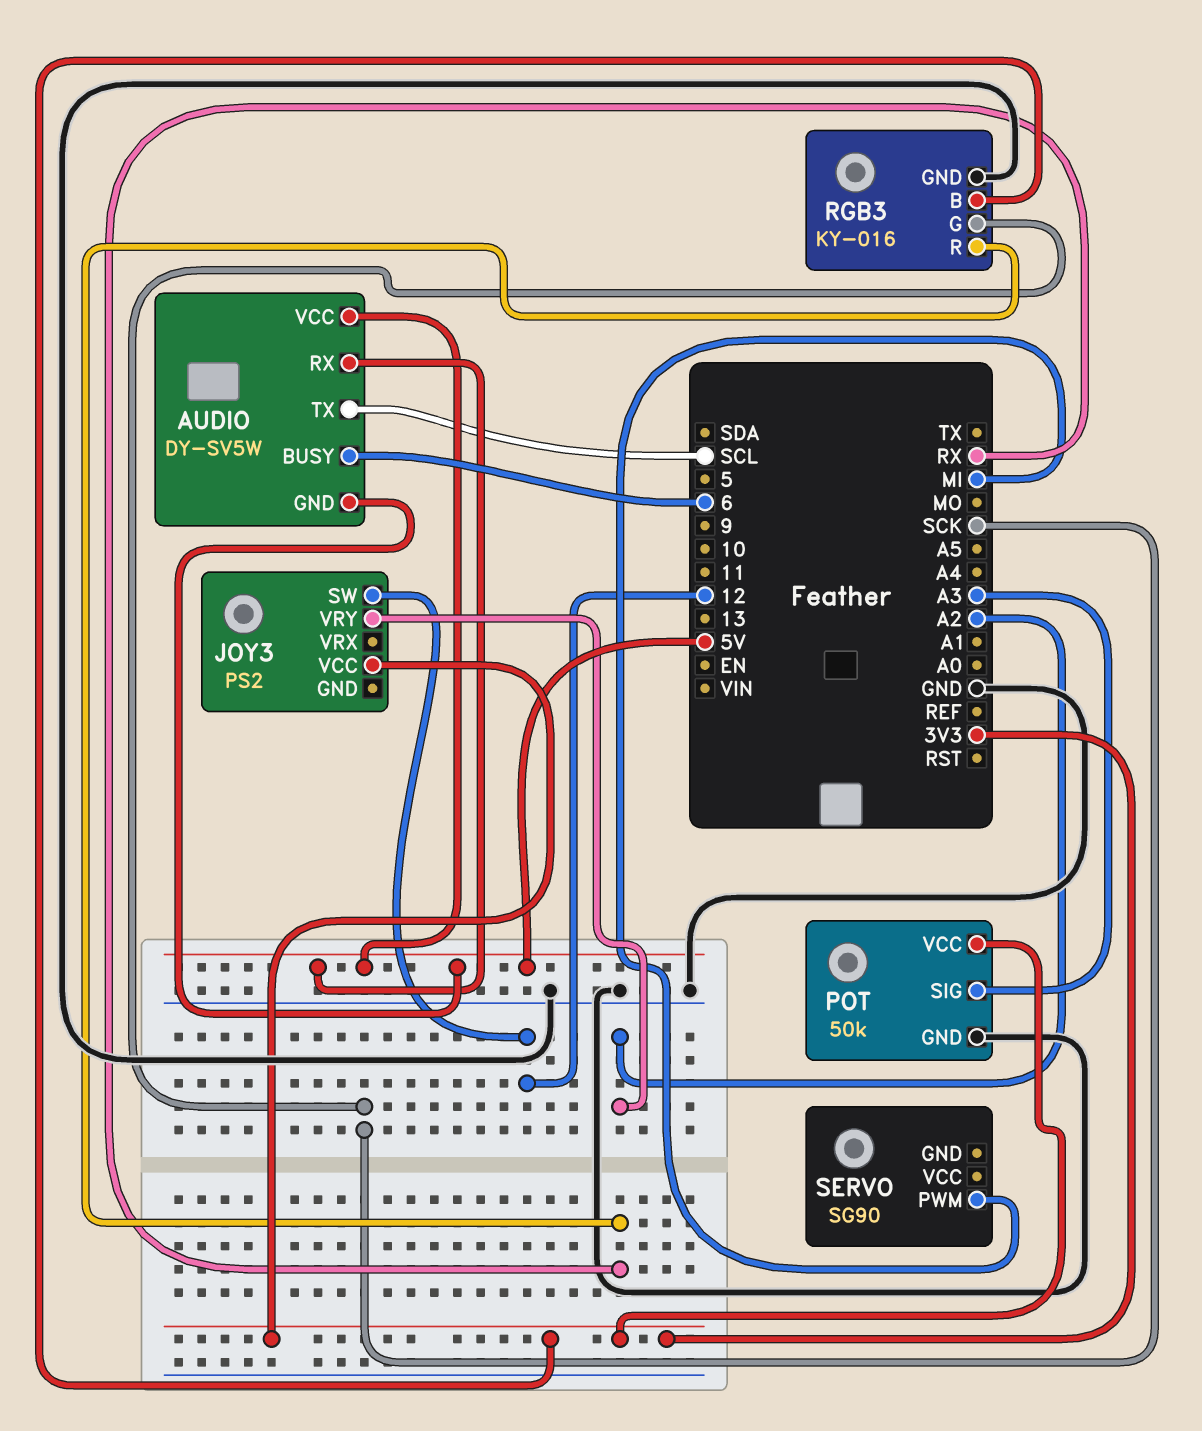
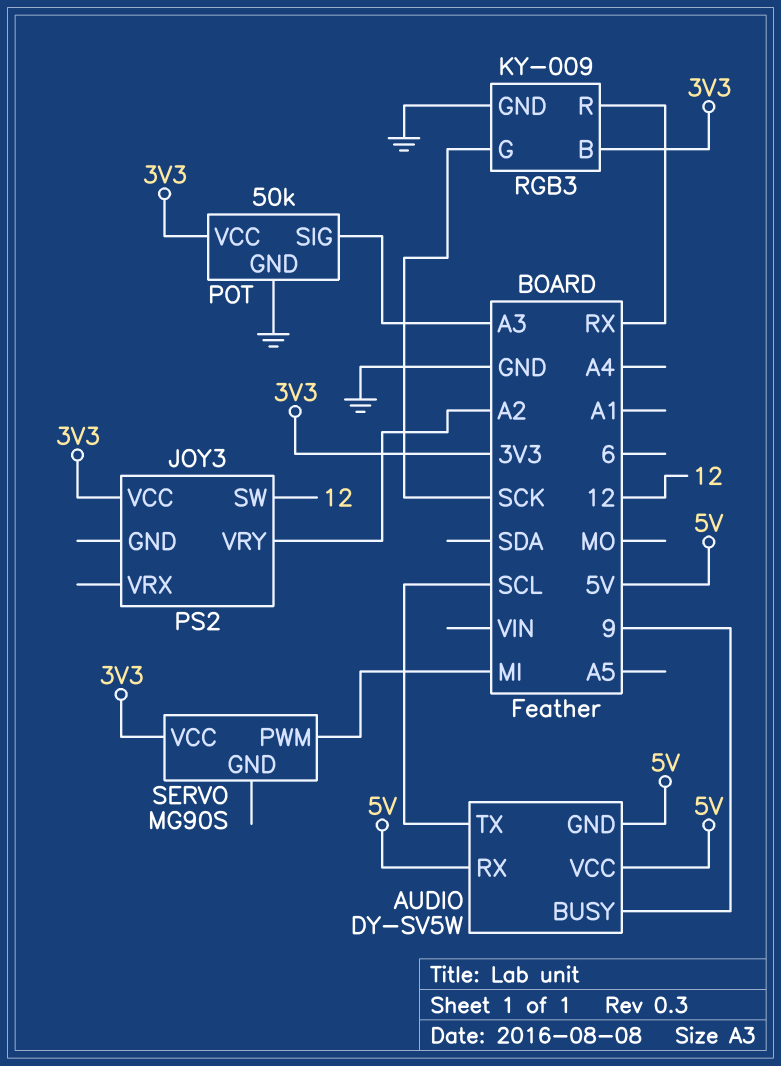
AUDIO pin BUSY: 6 -> 9
RGB3: KY-016 -> KY-009
SERVO: SG90 -> MG90S
SERVO pin VCC: none -> 3V3

